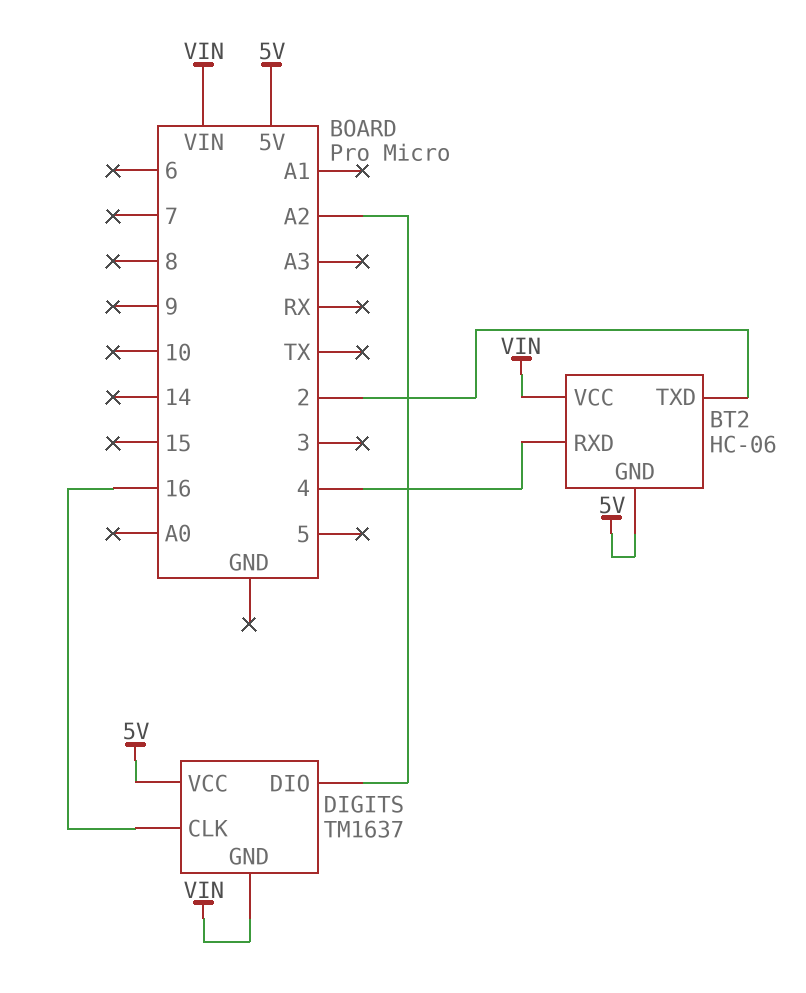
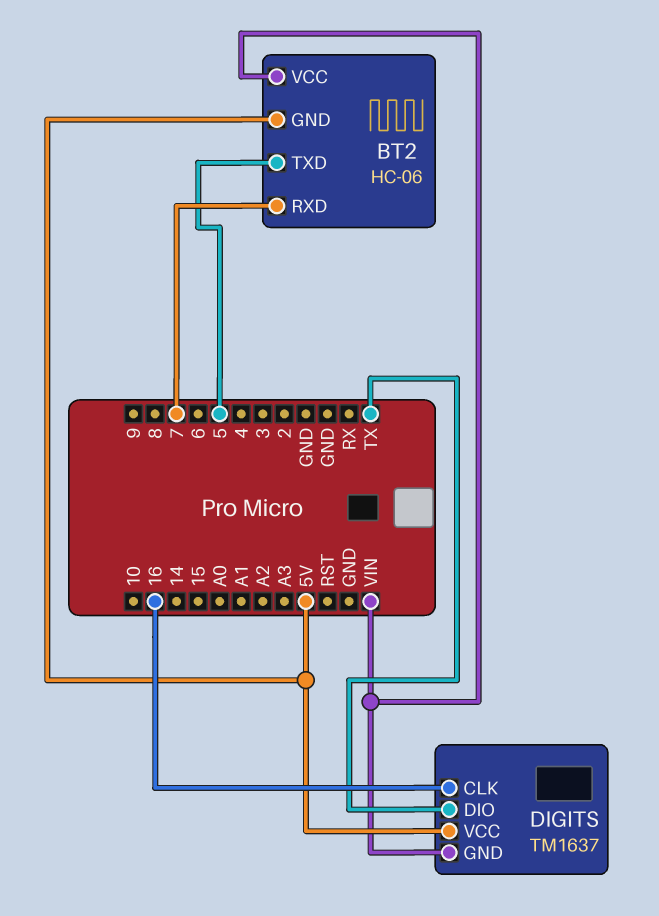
BT2 pin RXD: 4 -> 7
BT2 pin TXD: 2 -> 5
DIGITS pin DIO: A2 -> TX

